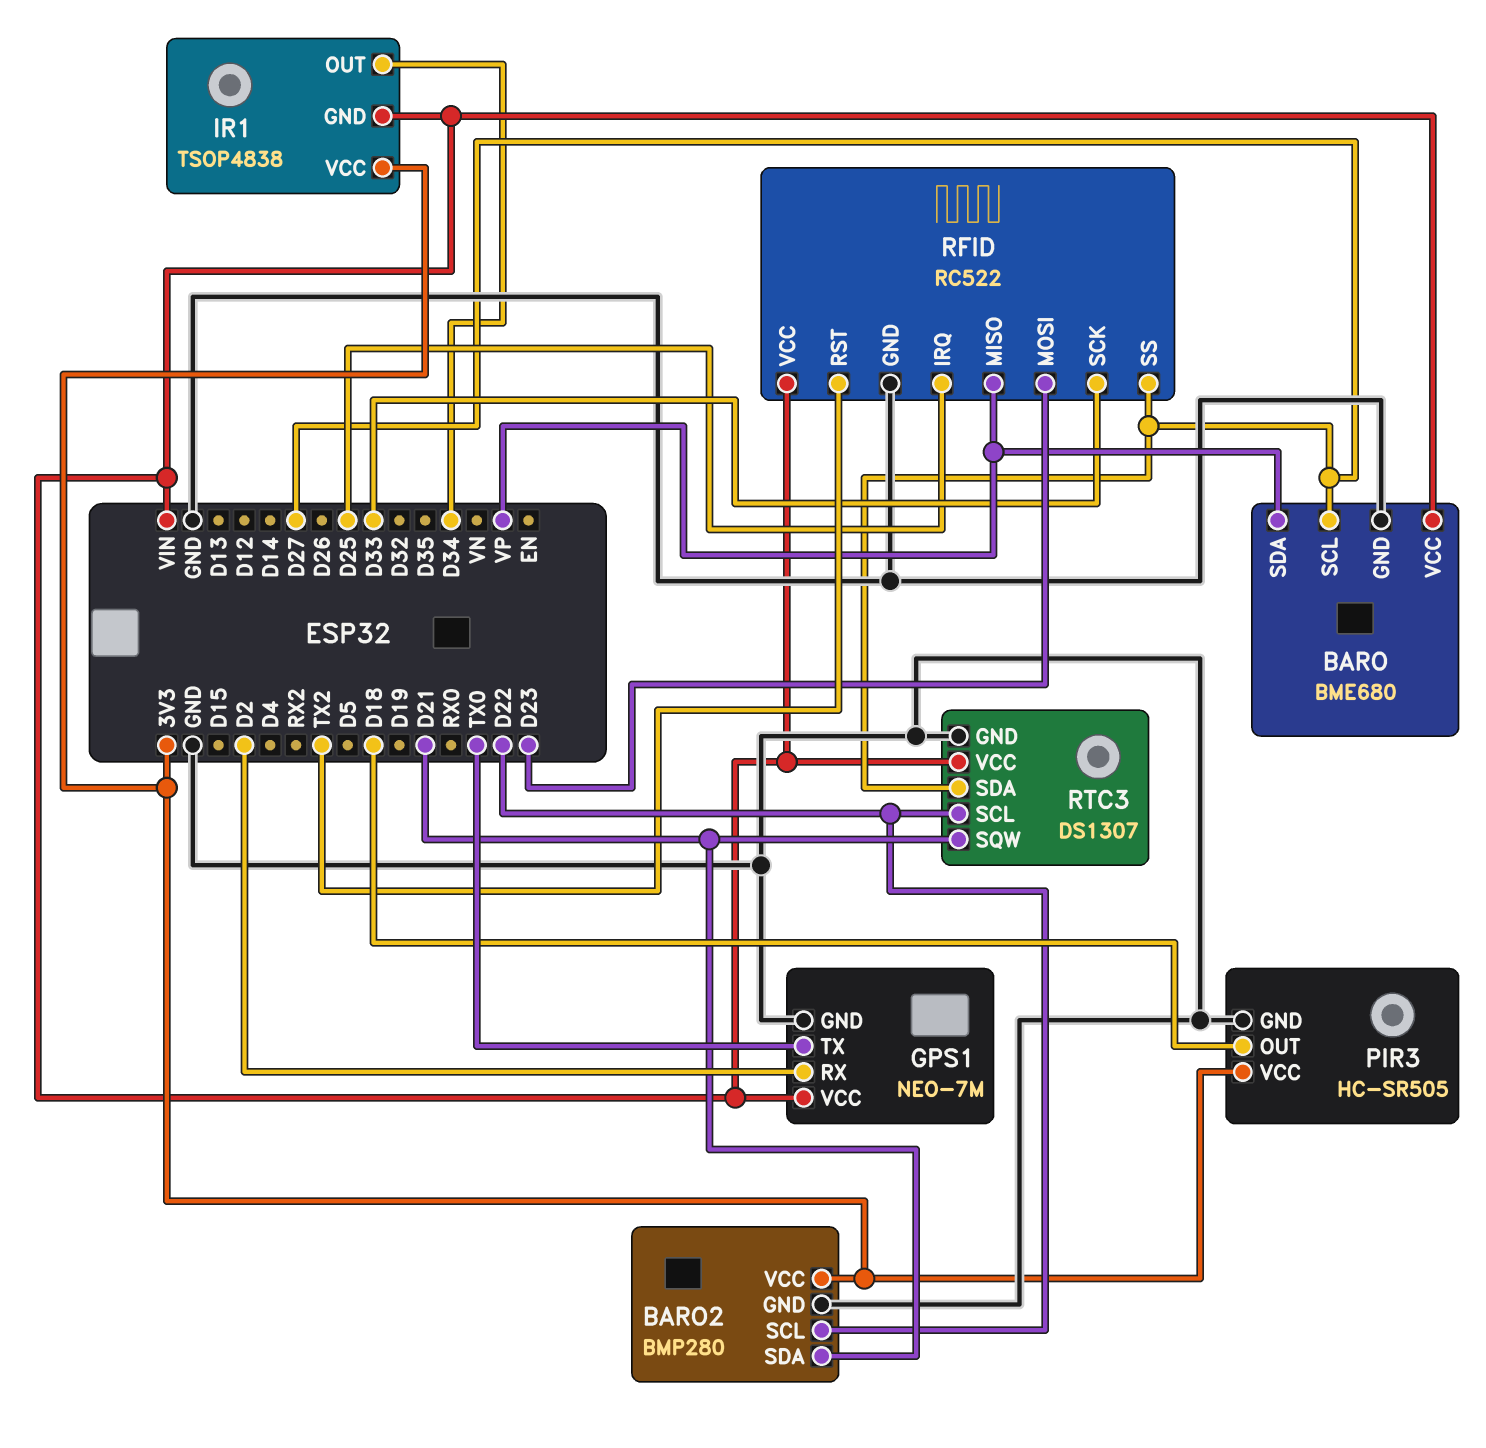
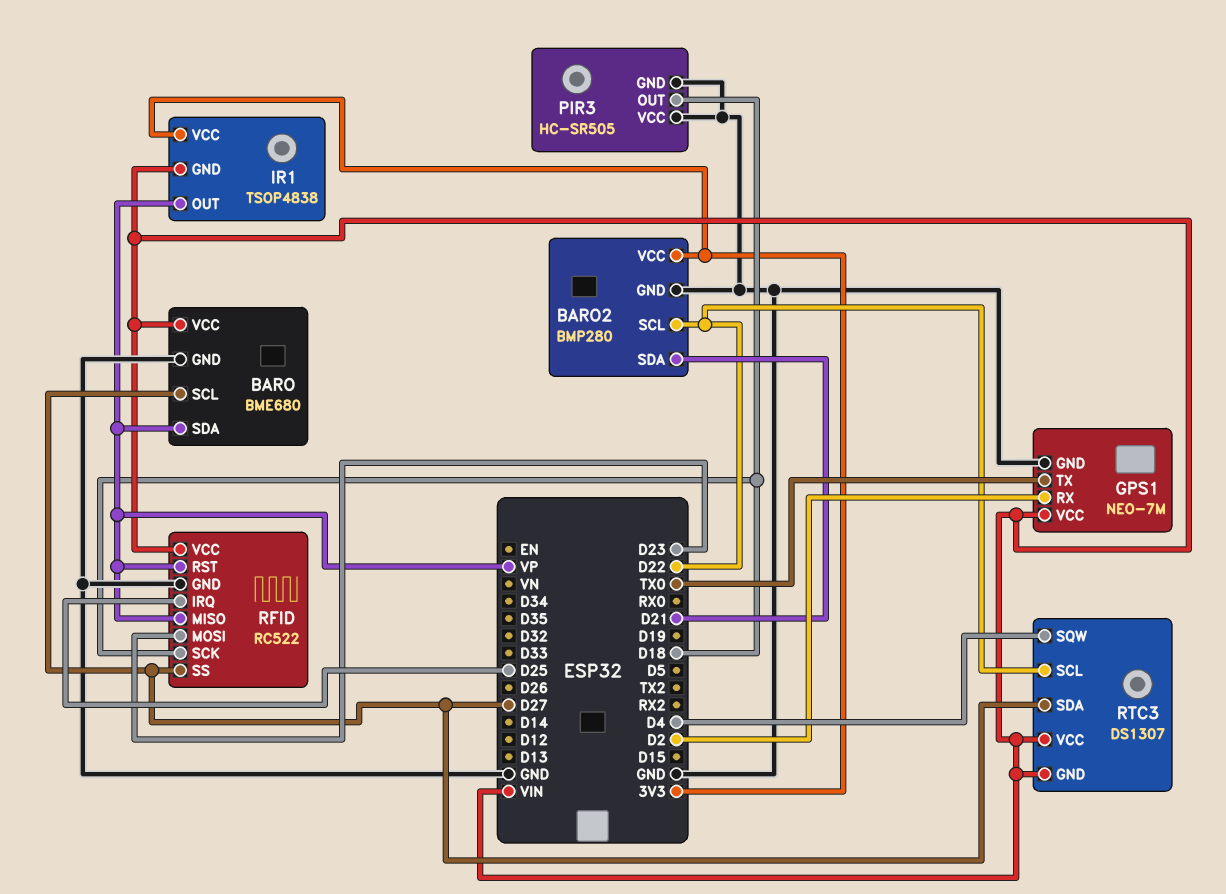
IR1 pin OUT: D34 -> VP
PIR3 pin VCC: 3V3 -> GND
RFID pin RST: TX2 -> VP
RFID pin SCK: D33 -> D18
RTC3 pin GND: GND -> VIN
RTC3 pin SQW: D21 -> D4

